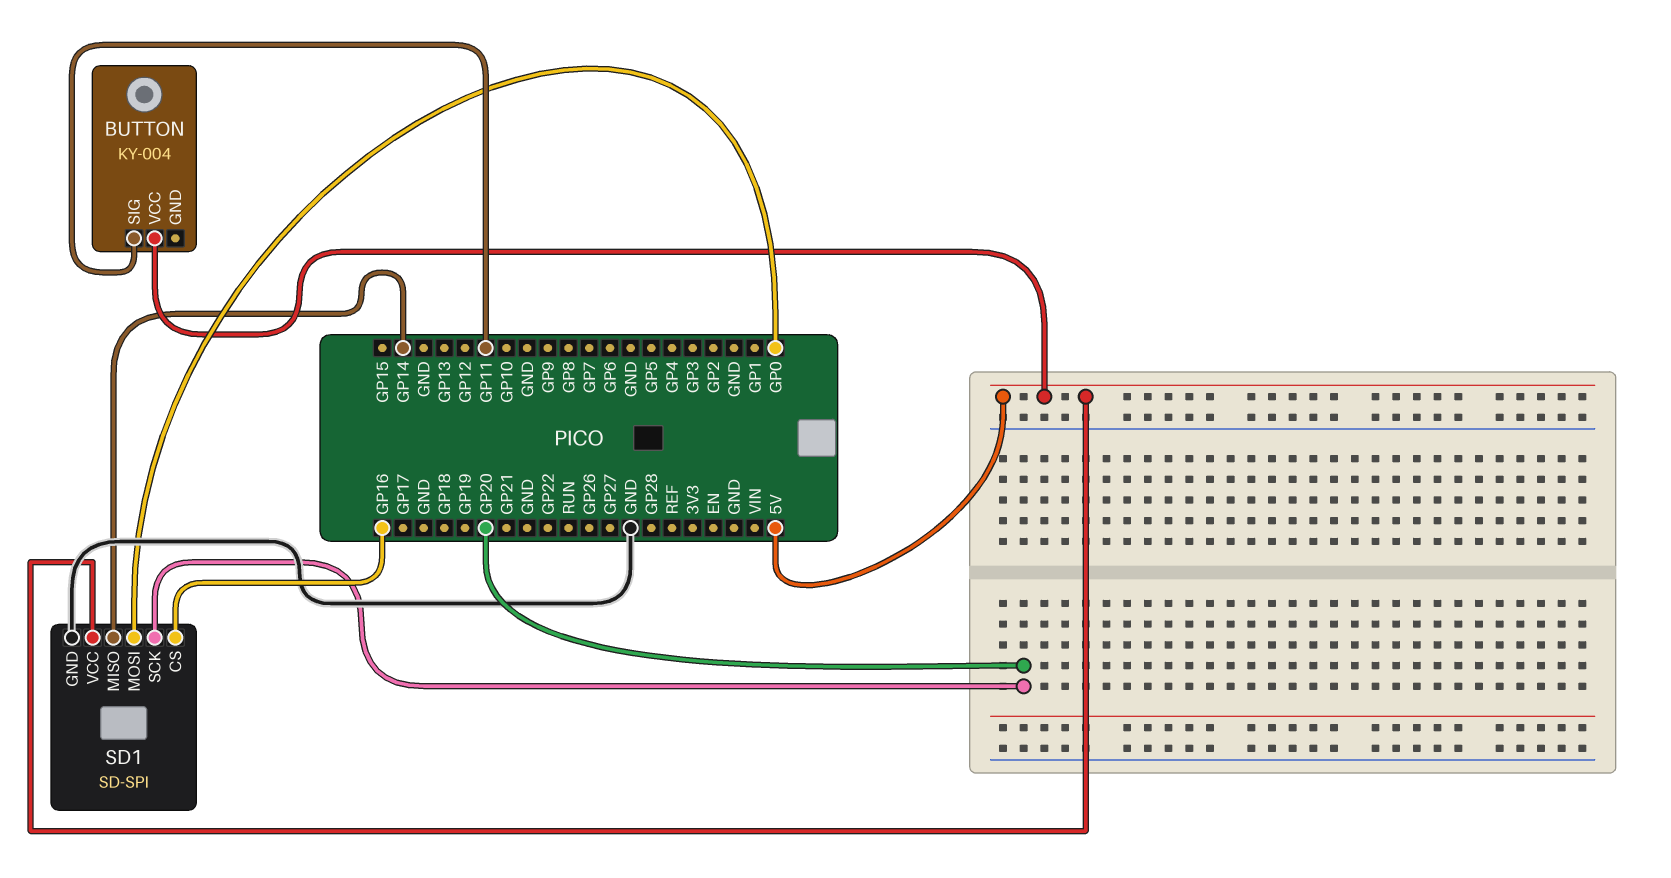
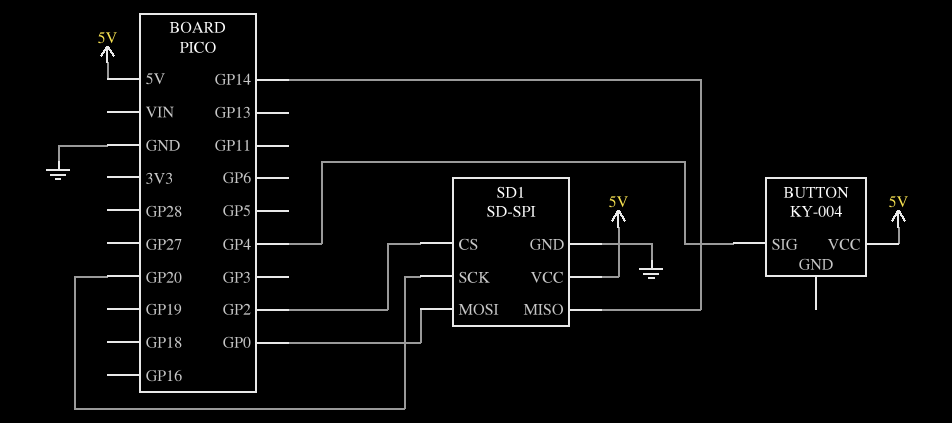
BUTTON pin SIG: GP11 -> GP4
SD1 pin CS: GP16 -> GP2

